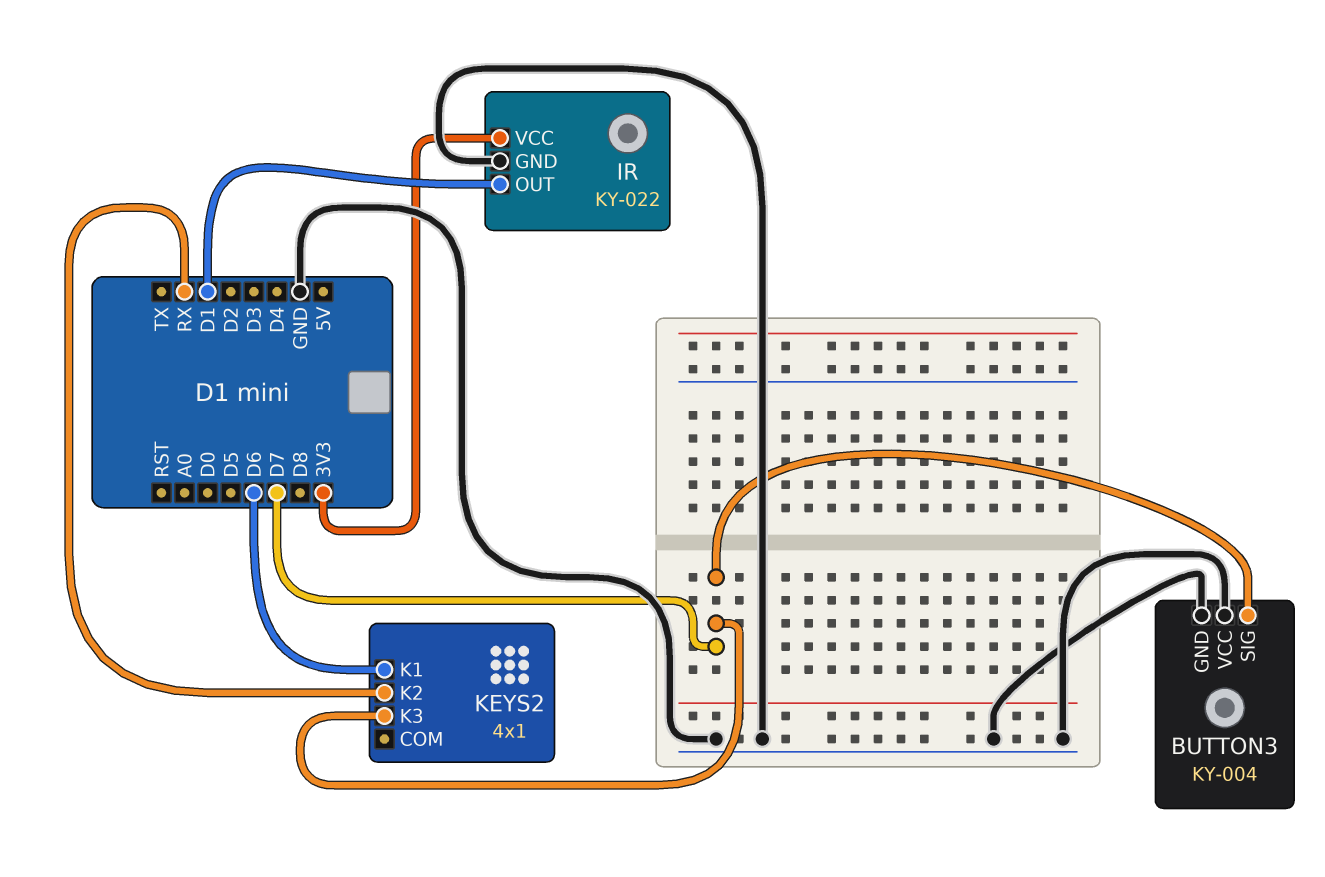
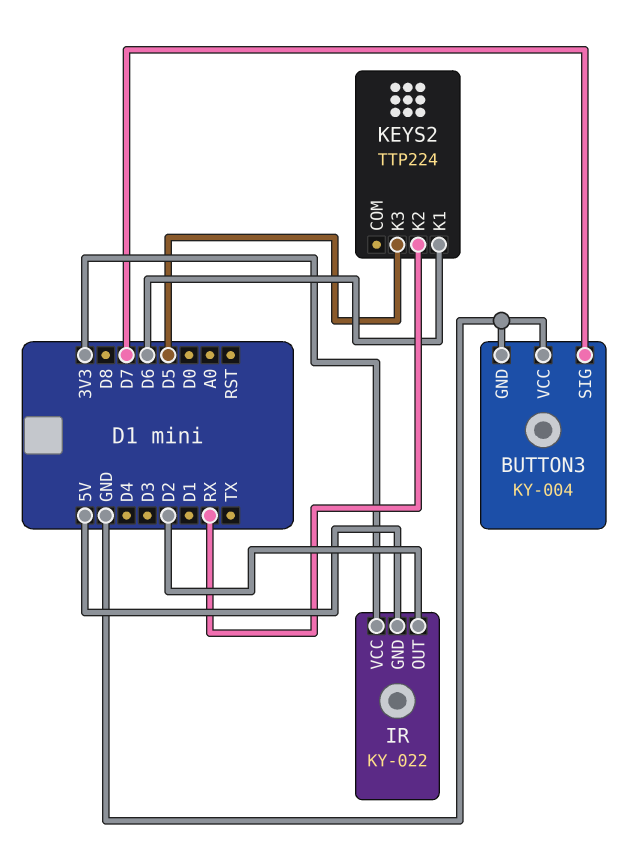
IR pin GND: GND -> 5V
IR pin OUT: D1 -> D2
KEYS2: 4x1 -> TTP224
KEYS2 pin K3: D7 -> D5

